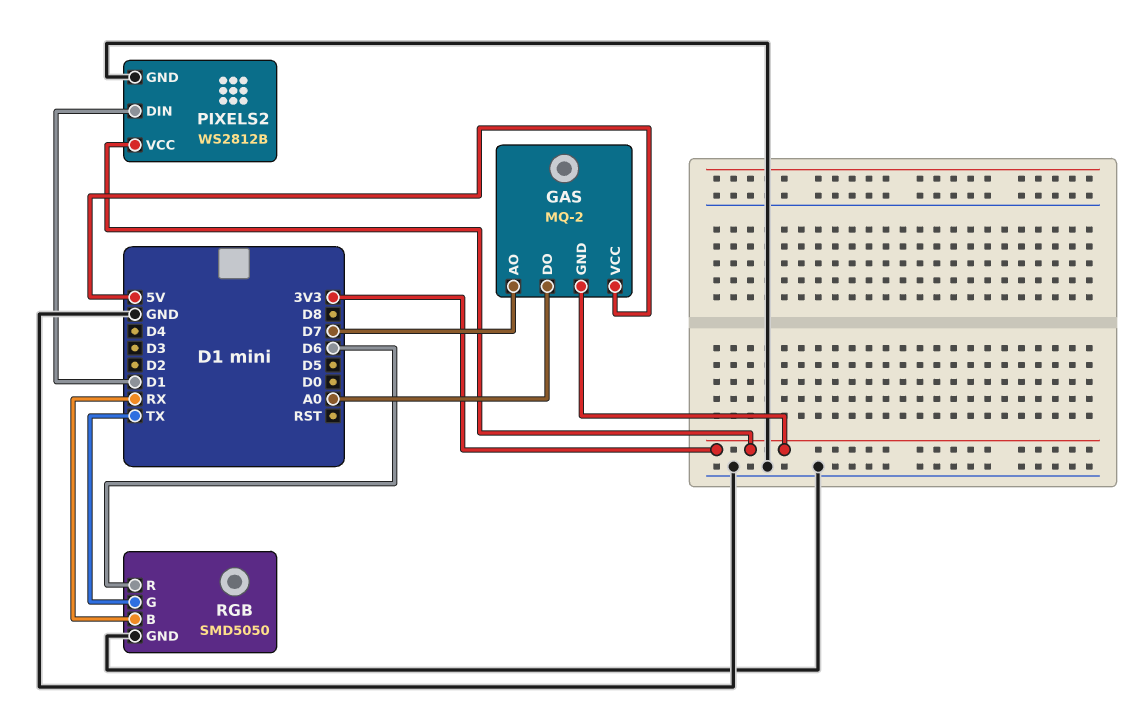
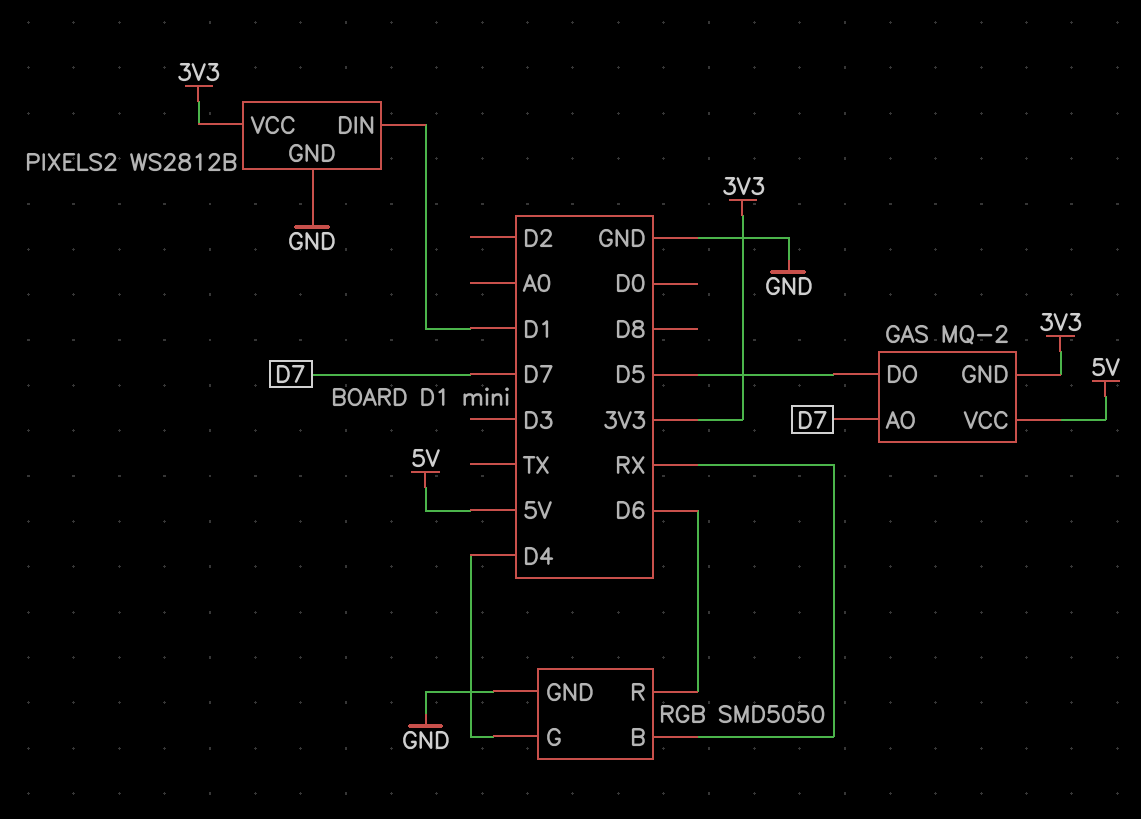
GAS pin DO: A0 -> D5
RGB pin G: TX -> D4

